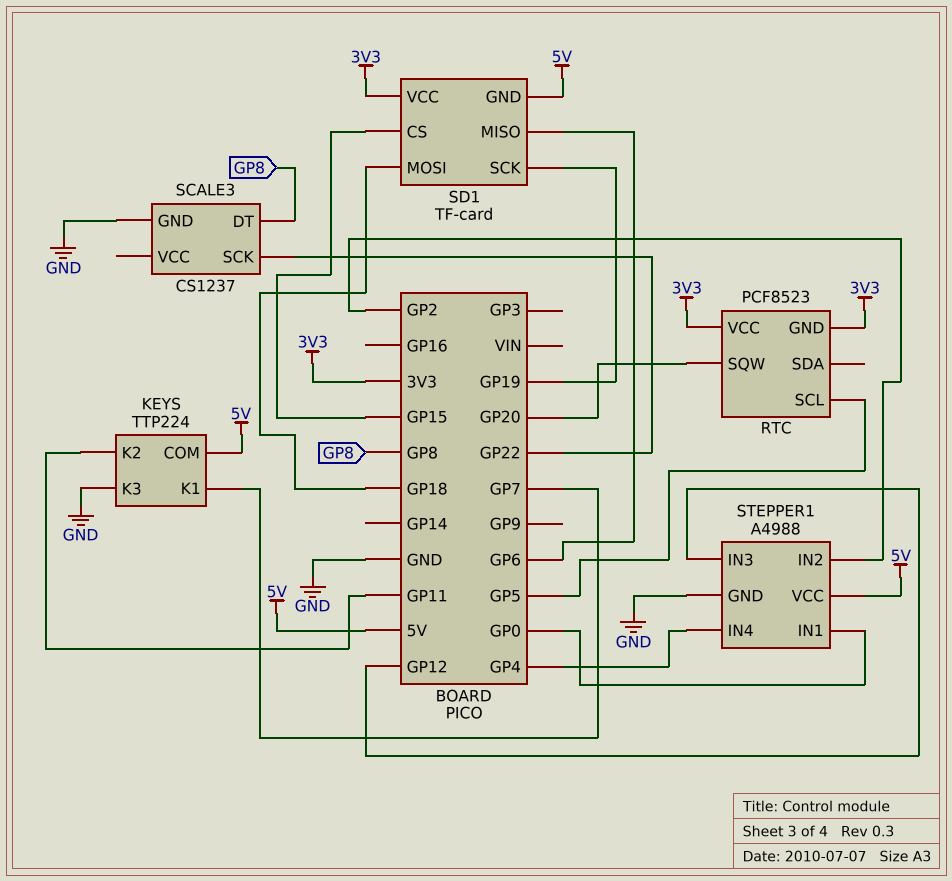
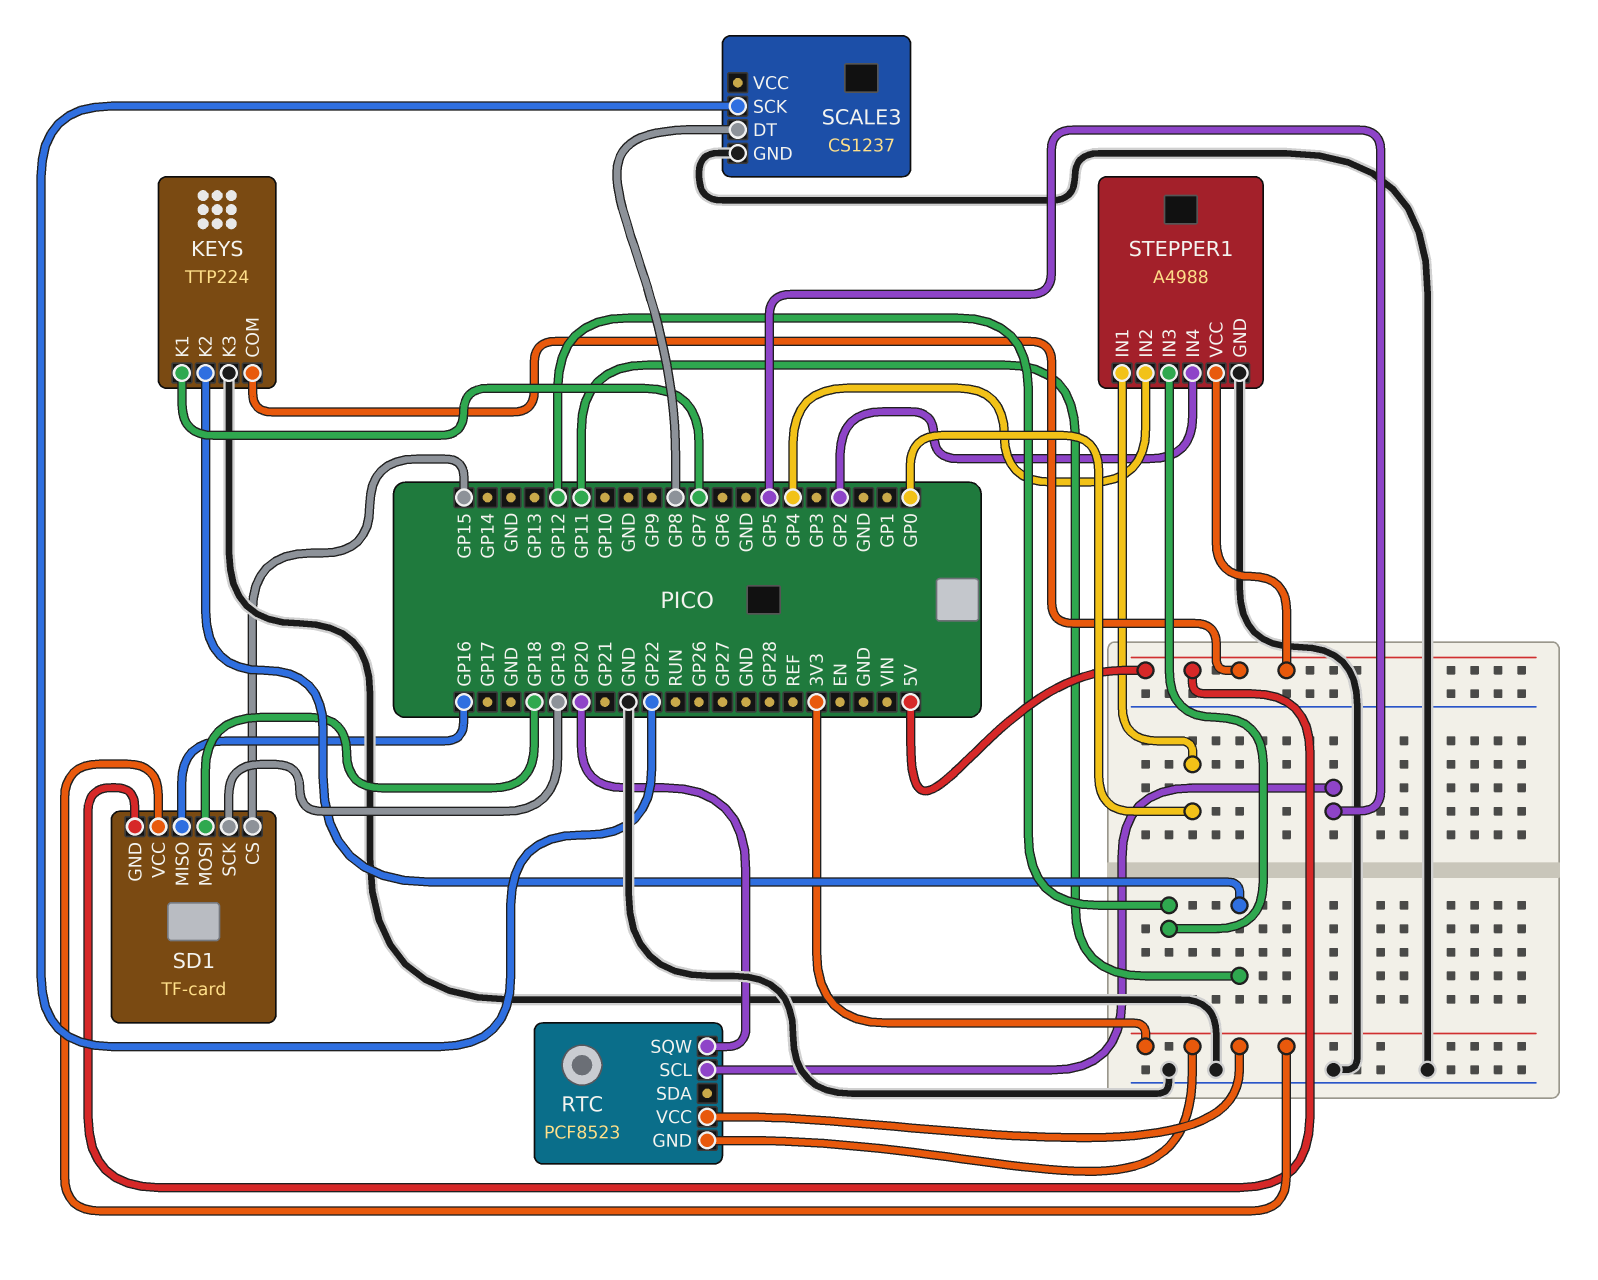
SD1 pin MISO: GP6 -> GP16
STEPPER1 pin IN2: GP2 -> GP4
STEPPER1 pin IN4: GP4 -> GP2

